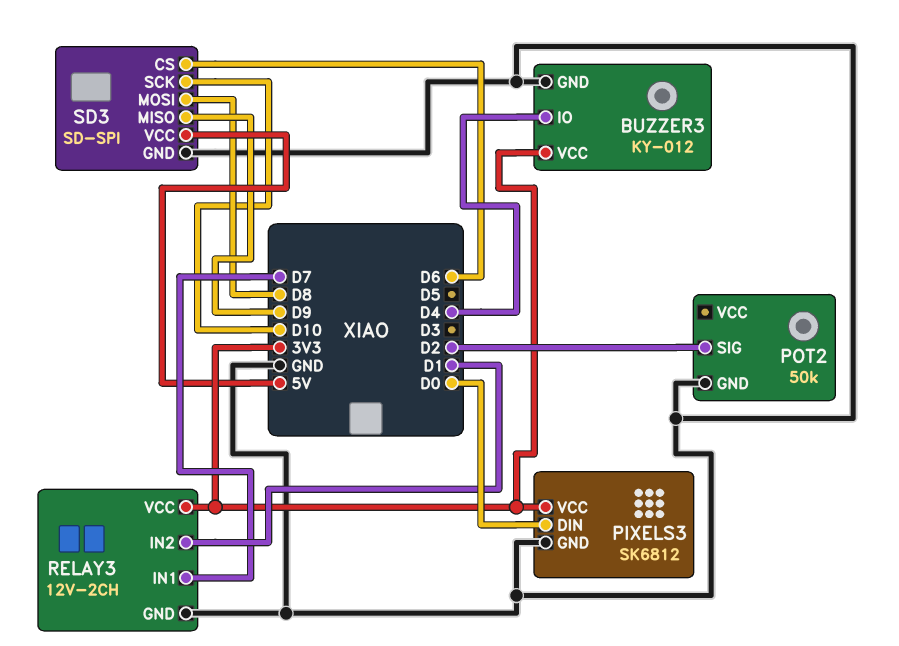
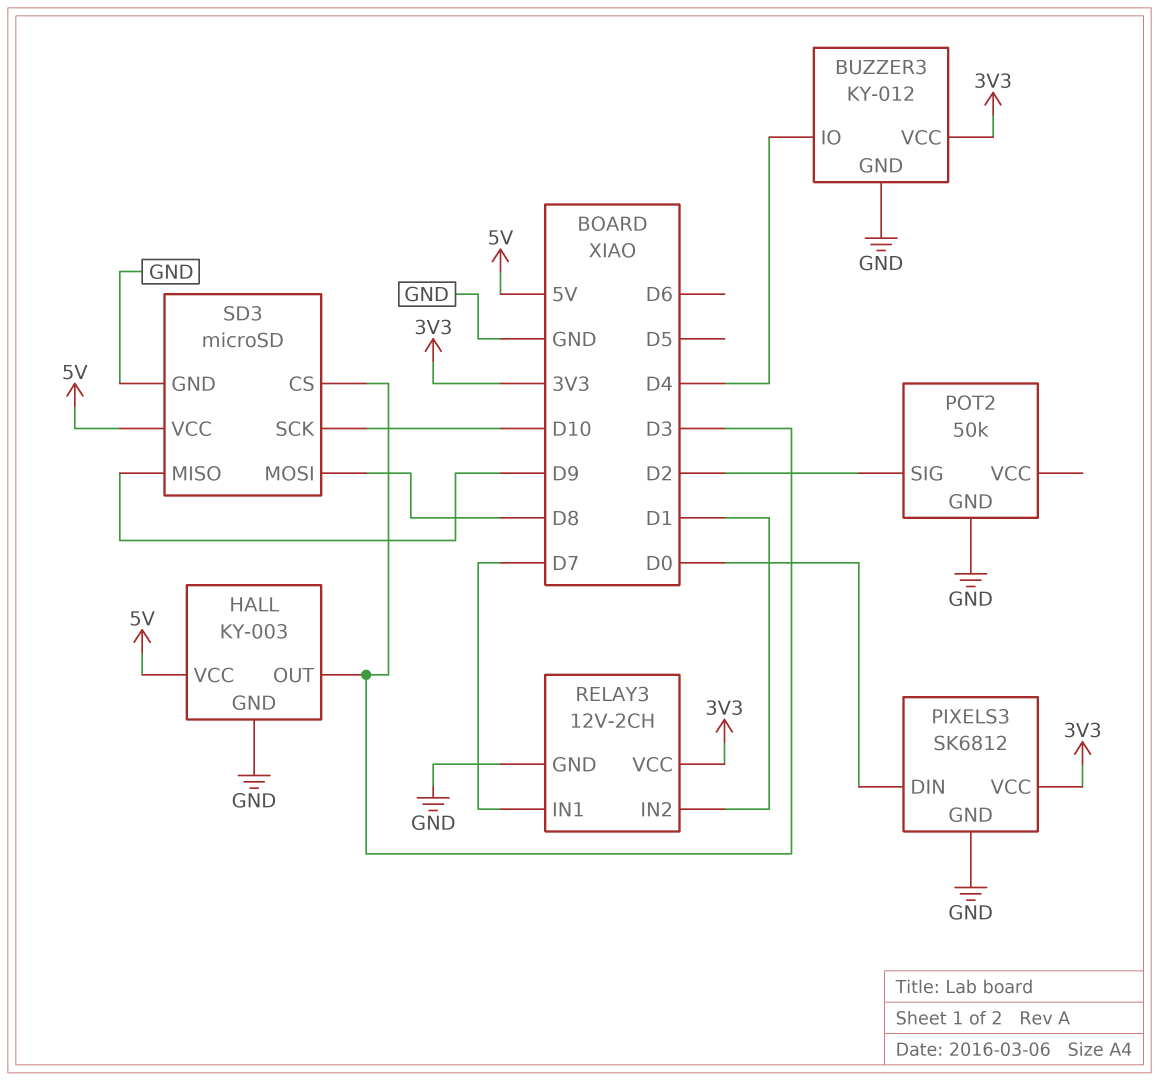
HALL: none -> KY-003
HALL pin GND: none -> GND
HALL pin OUT: none -> D3
HALL pin VCC: none -> 5V
SD3: SD-SPI -> microSD
SD3 pin CS: D6 -> D3

